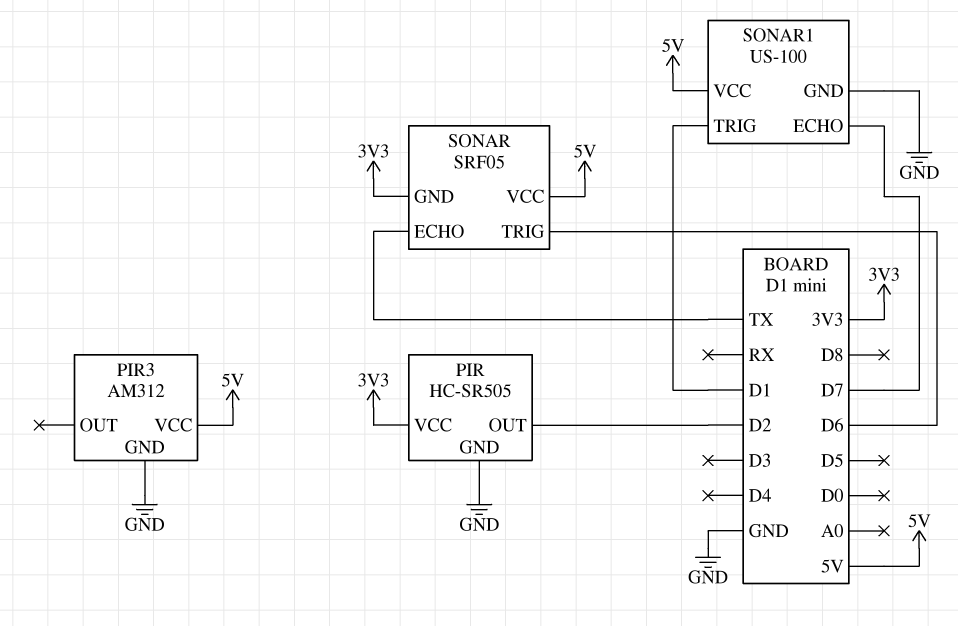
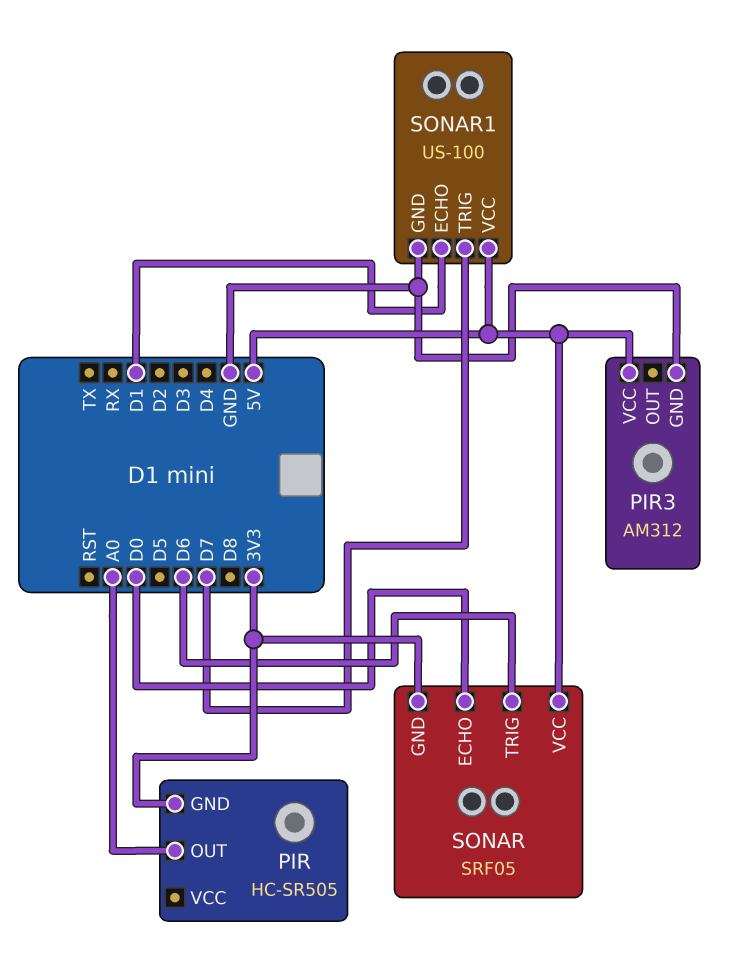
PIR pin GND: GND -> 3V3
PIR pin OUT: D2 -> A0
PIR pin VCC: 3V3 -> none
SONAR pin ECHO: TX -> D0
SONAR1 pin ECHO: D7 -> D1
SONAR1 pin TRIG: D1 -> D7

